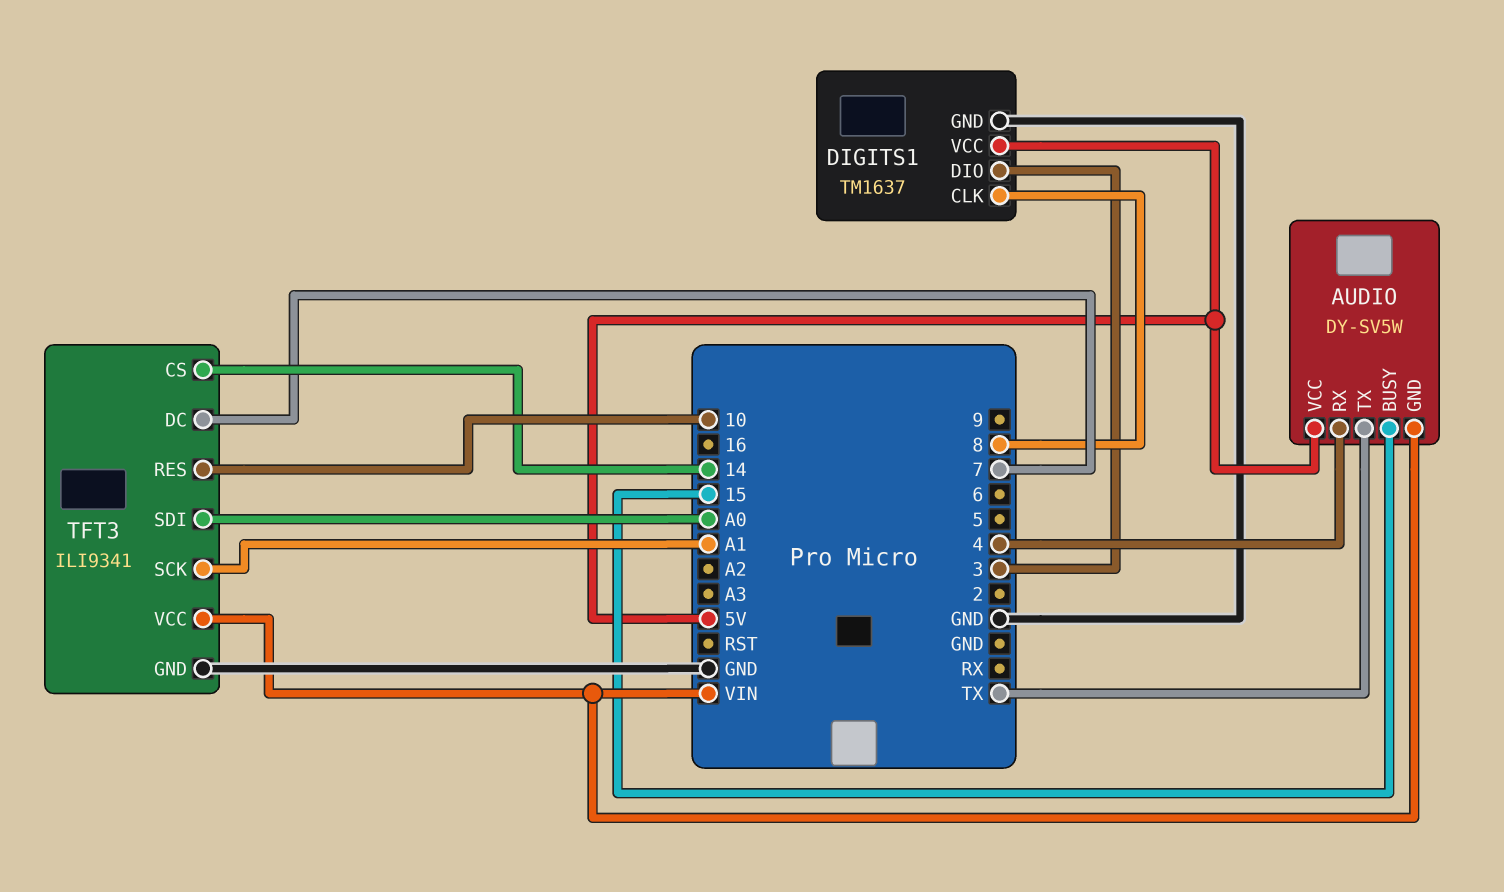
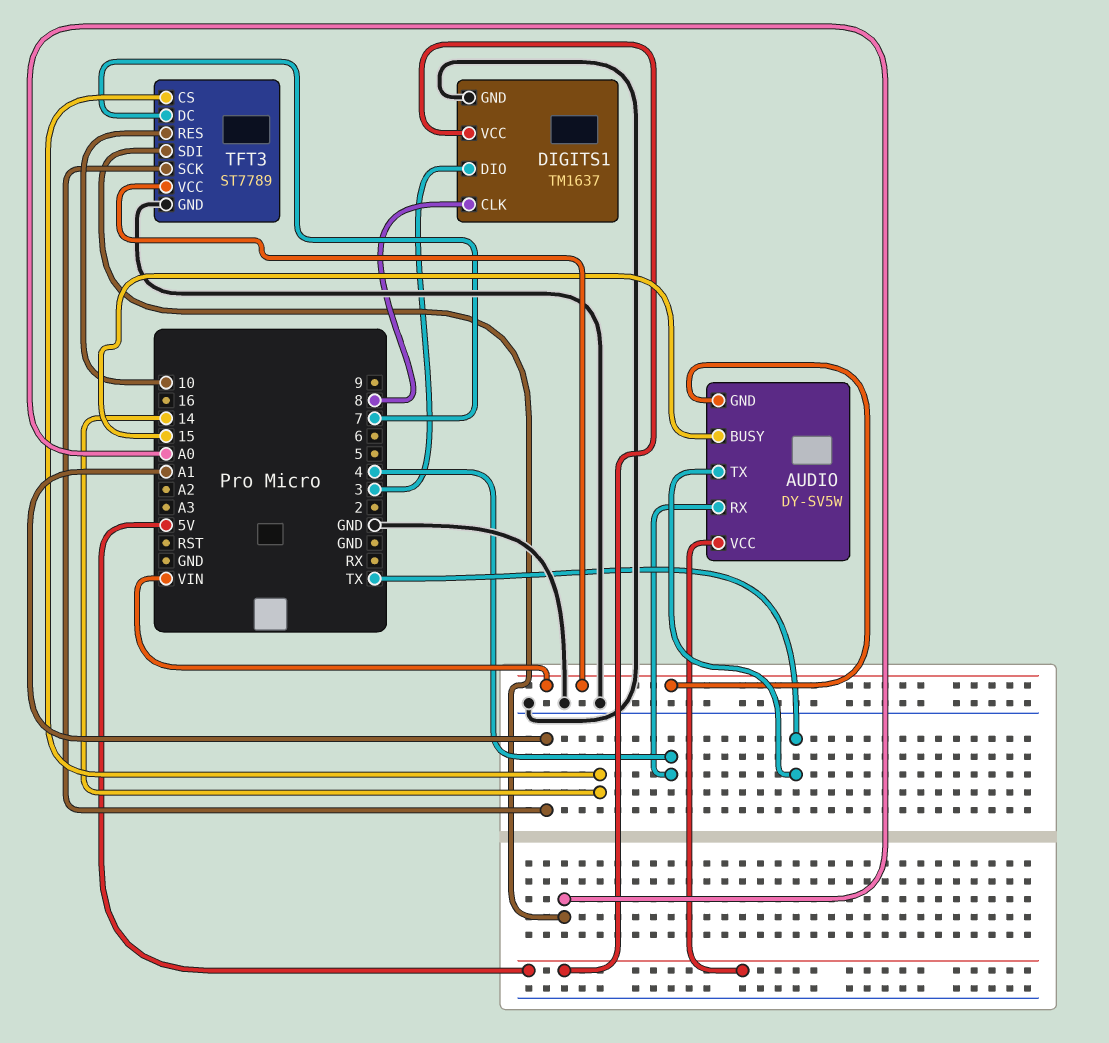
TFT3: ILI9341 -> ST7789

